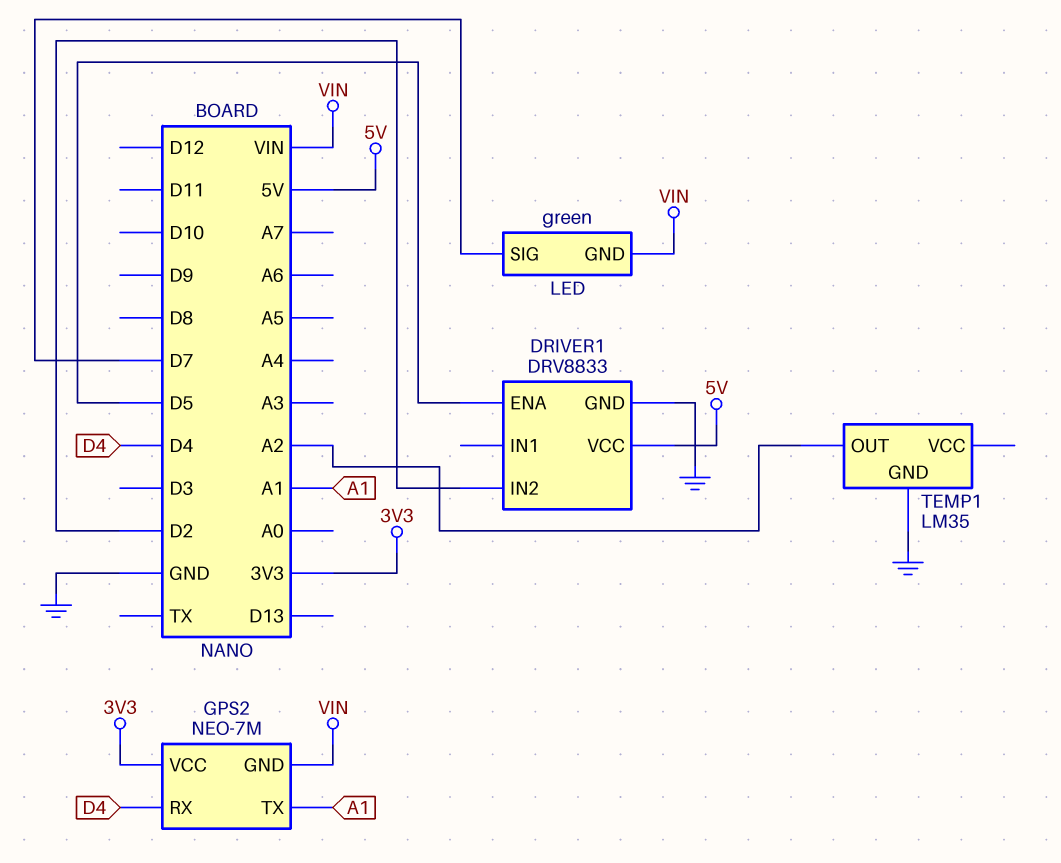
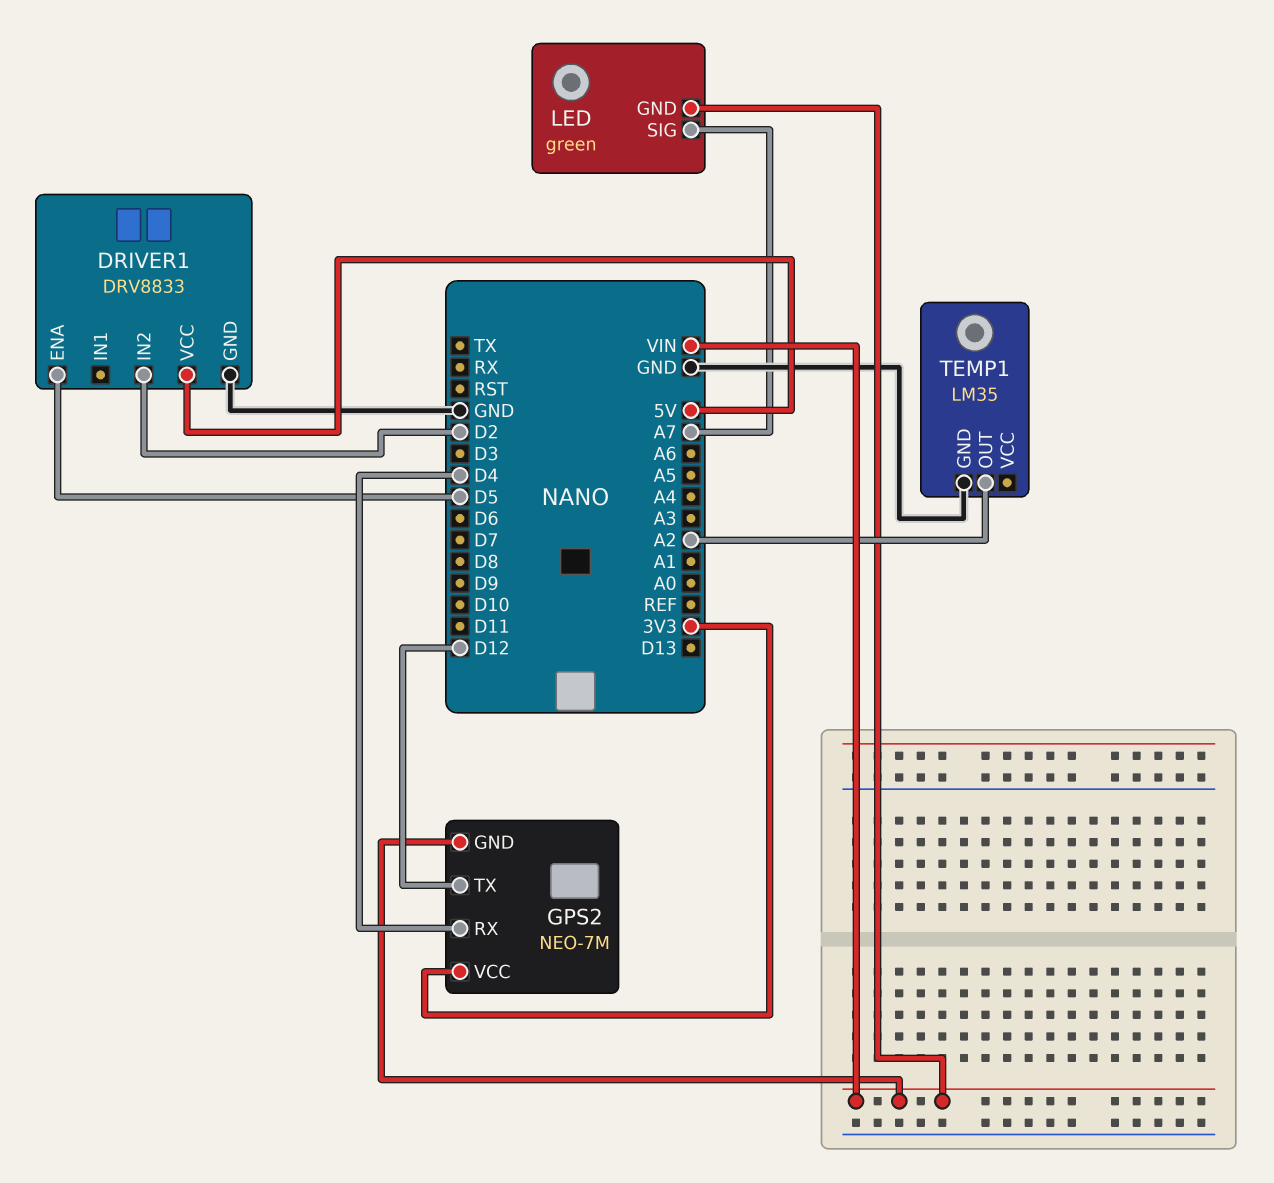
GPS2 pin TX: A1 -> D12
LED pin SIG: D7 -> A7

